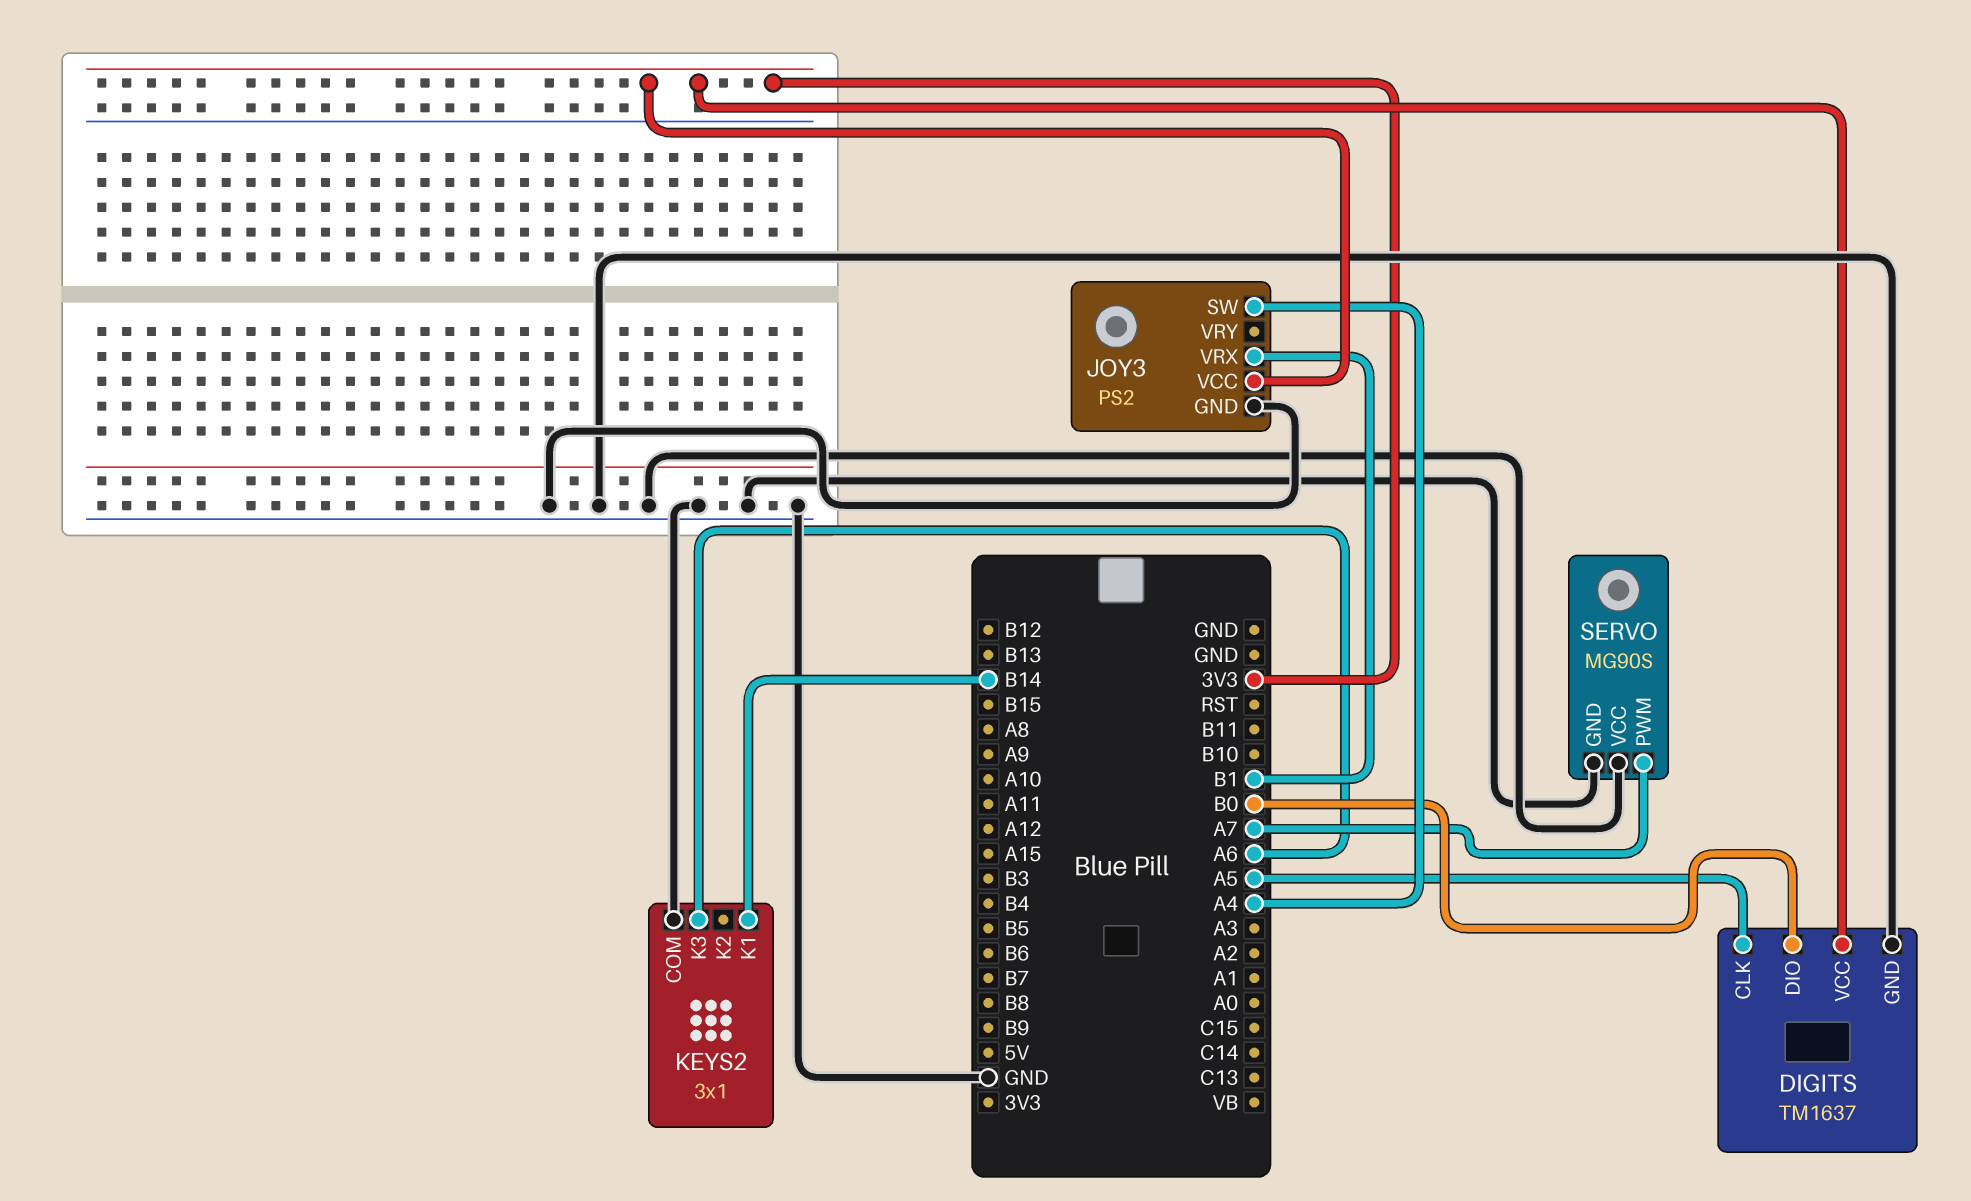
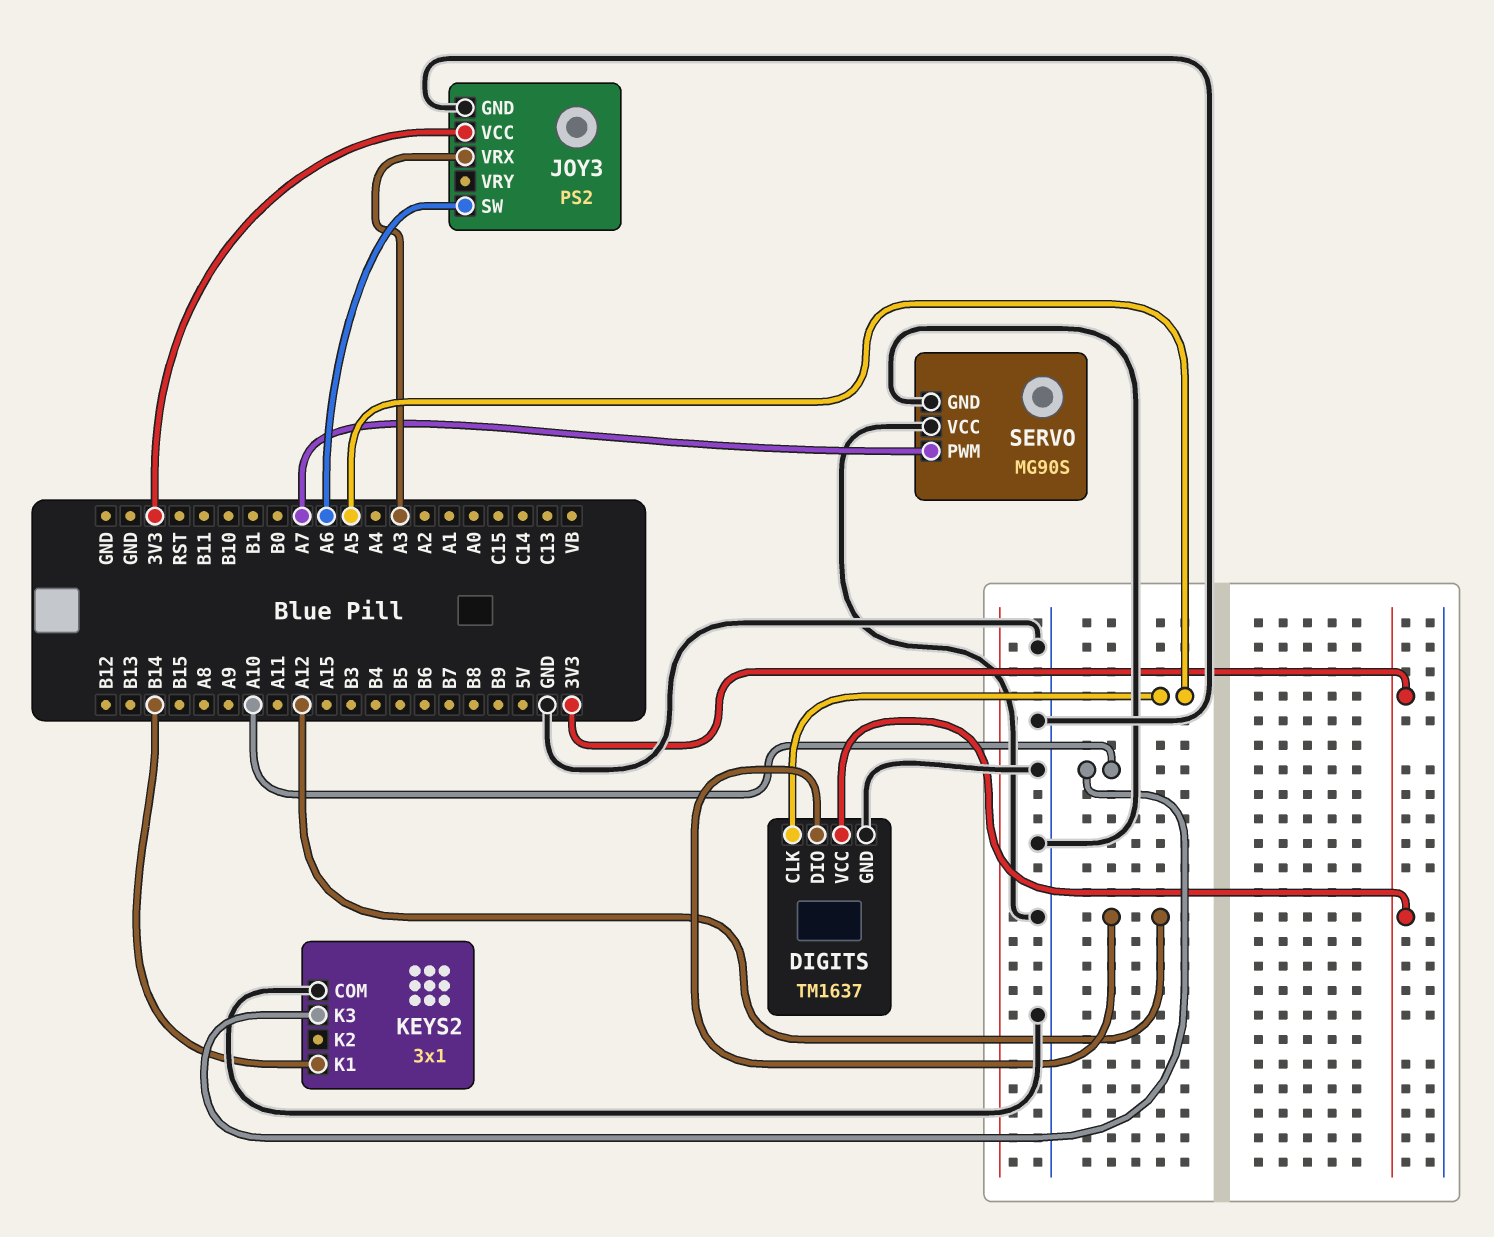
DIGITS pin DIO: B0 -> A12
JOY3 pin SW: A4 -> A6
JOY3 pin VRX: B1 -> A3
KEYS2 pin K3: A6 -> A10

